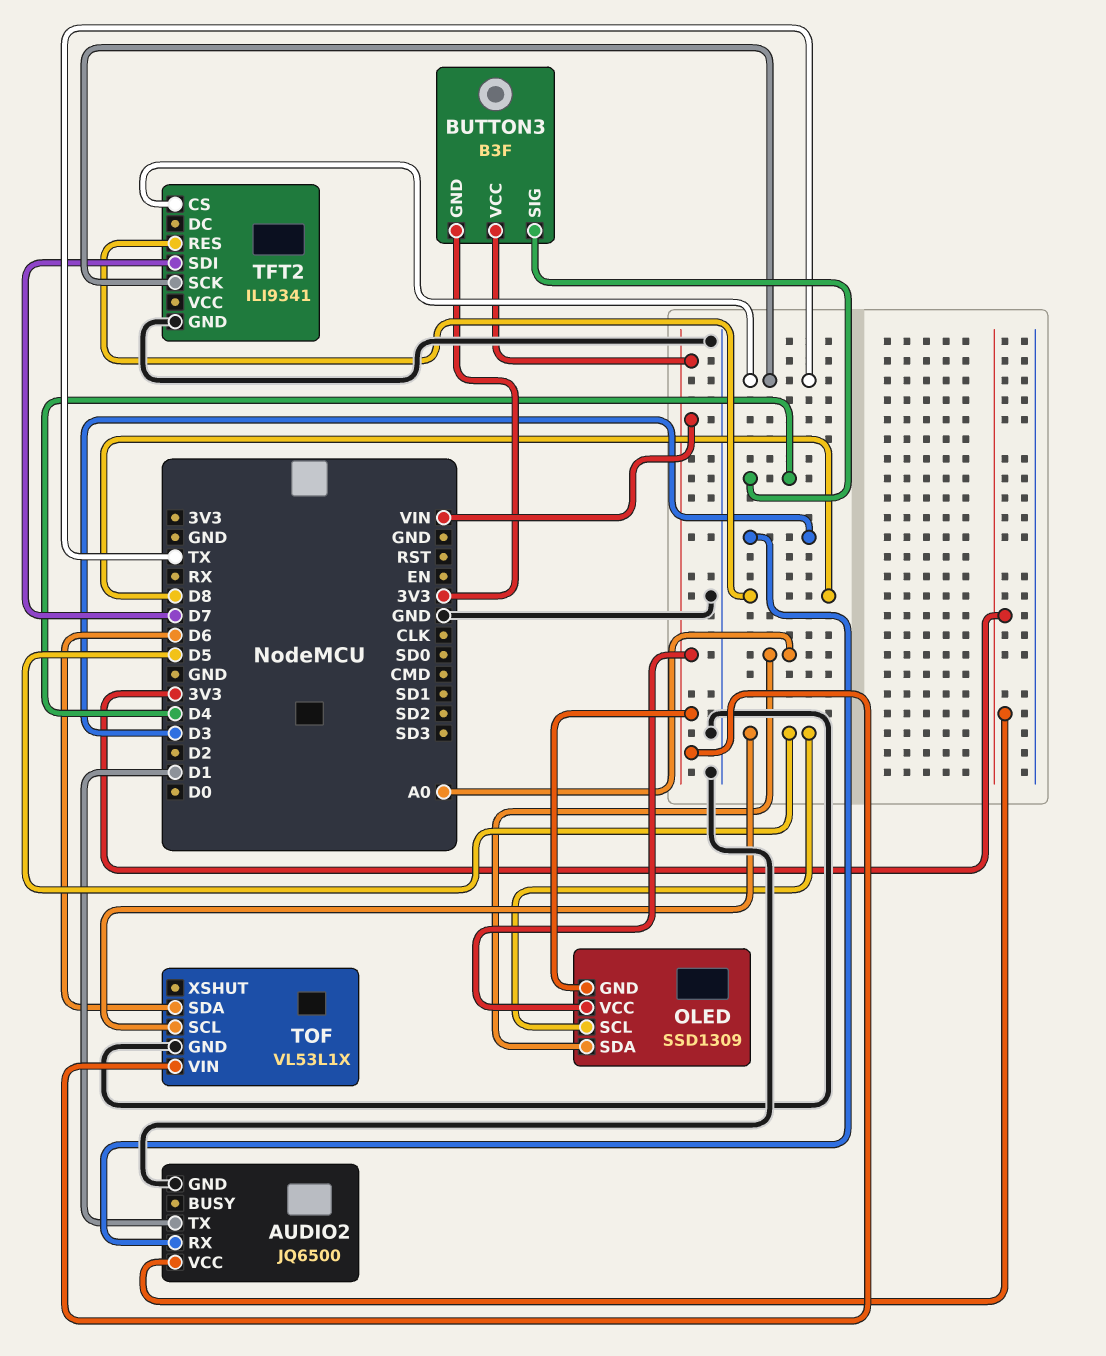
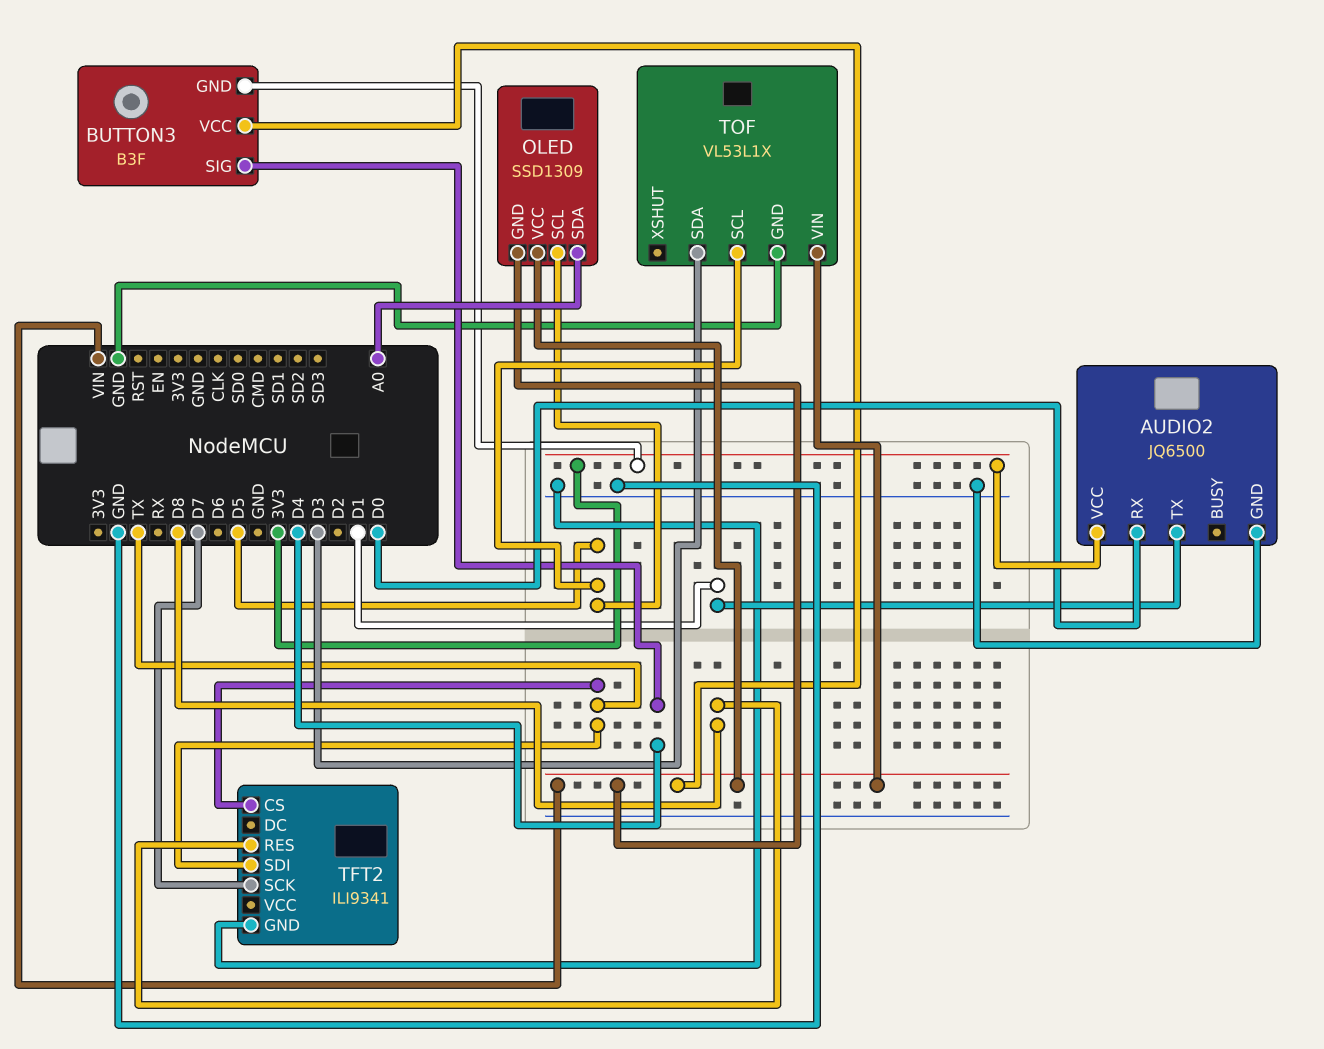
AUDIO2 pin RX: D3 -> D0
TFT2 pin SCK: TX -> D7
TFT2 pin SDI: D7 -> TX
TOF pin SDA: D6 -> D3

